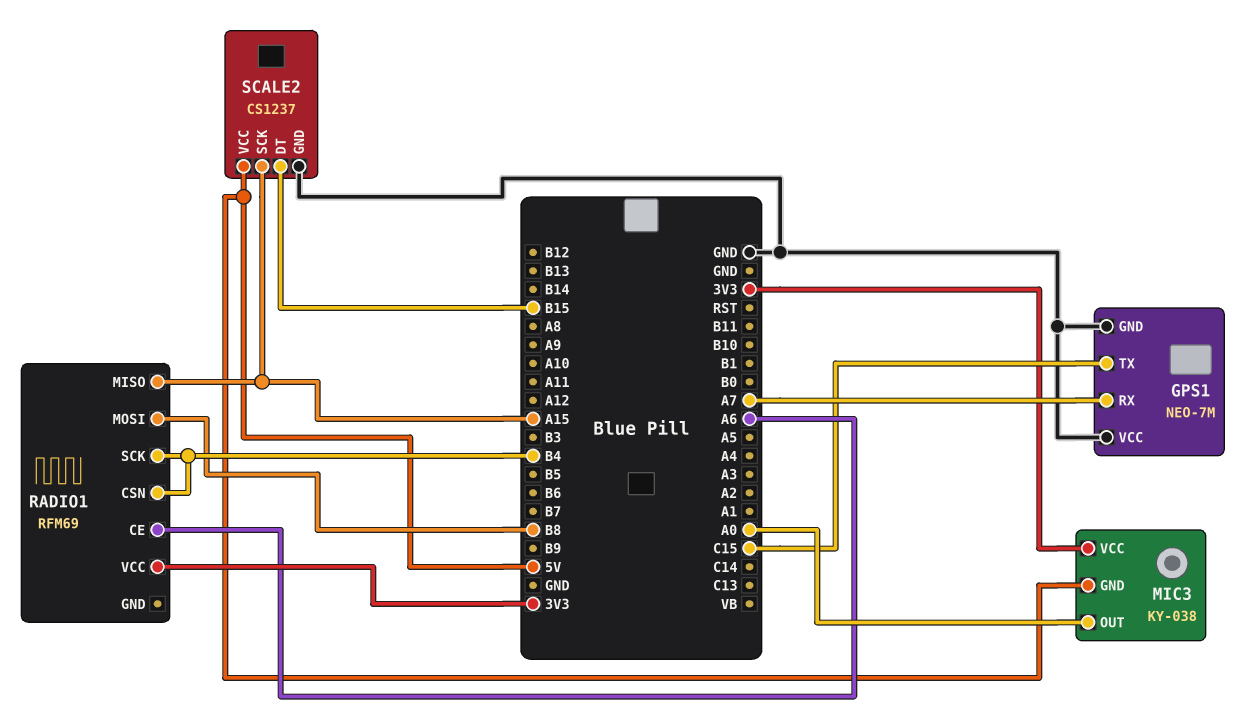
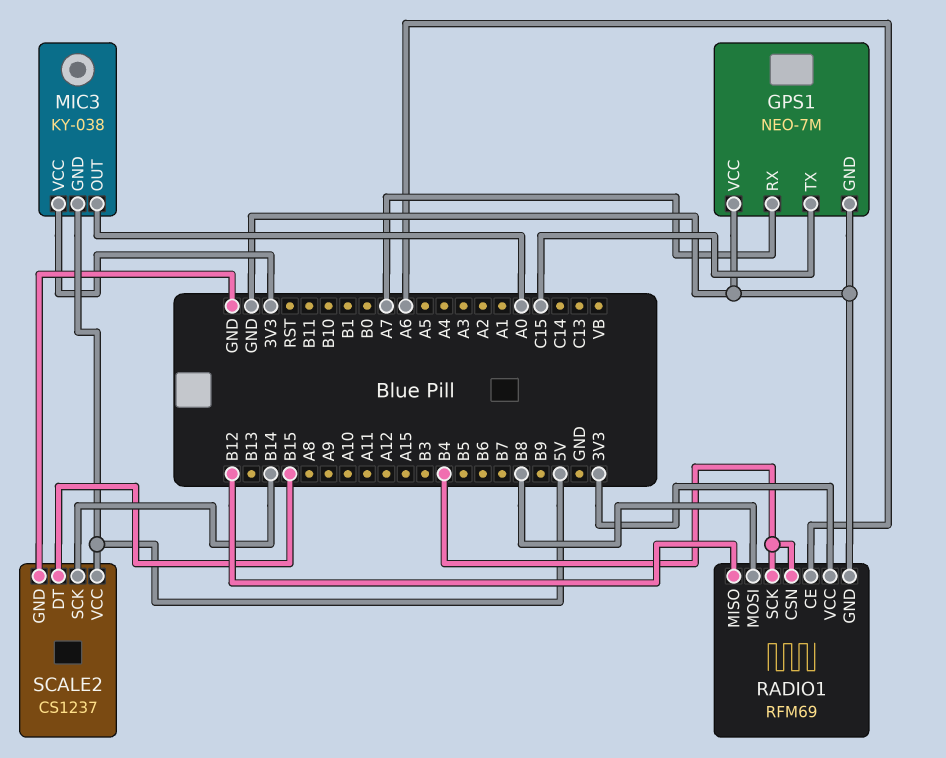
RADIO1 pin GND: none -> GND
RADIO1 pin MISO: A15 -> B12
SCALE2 pin SCK: A15 -> B14

